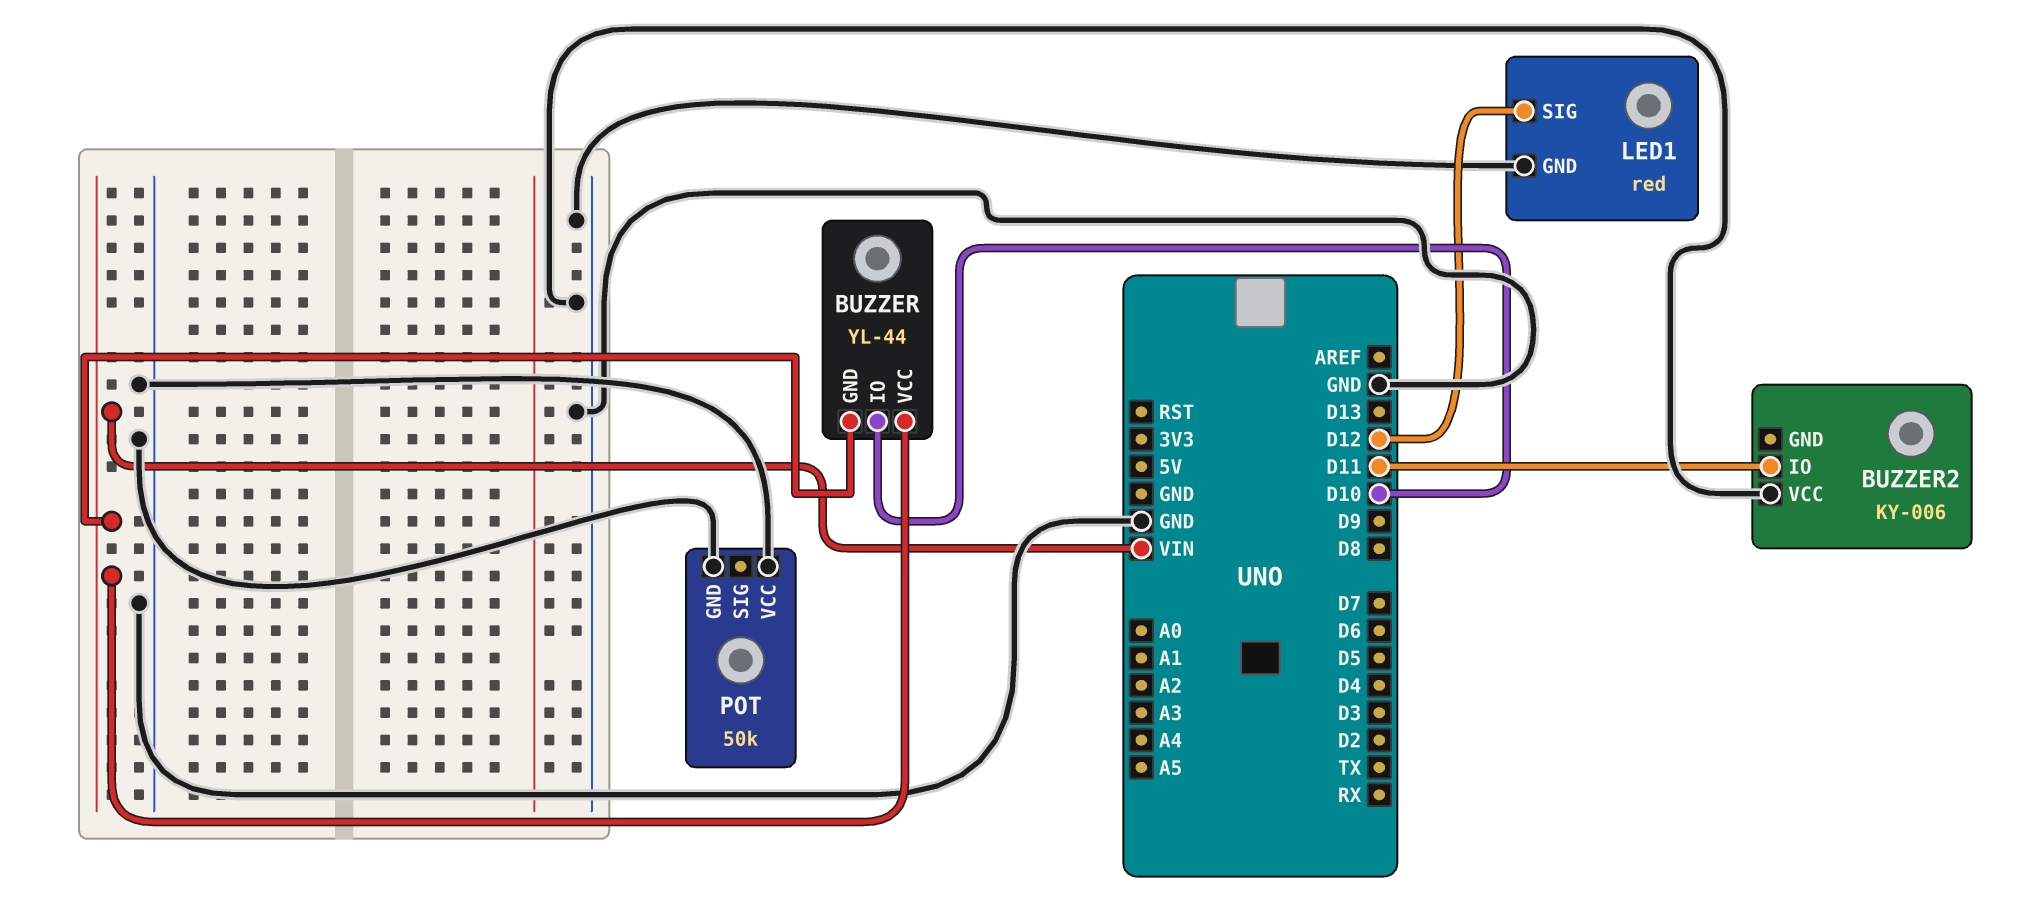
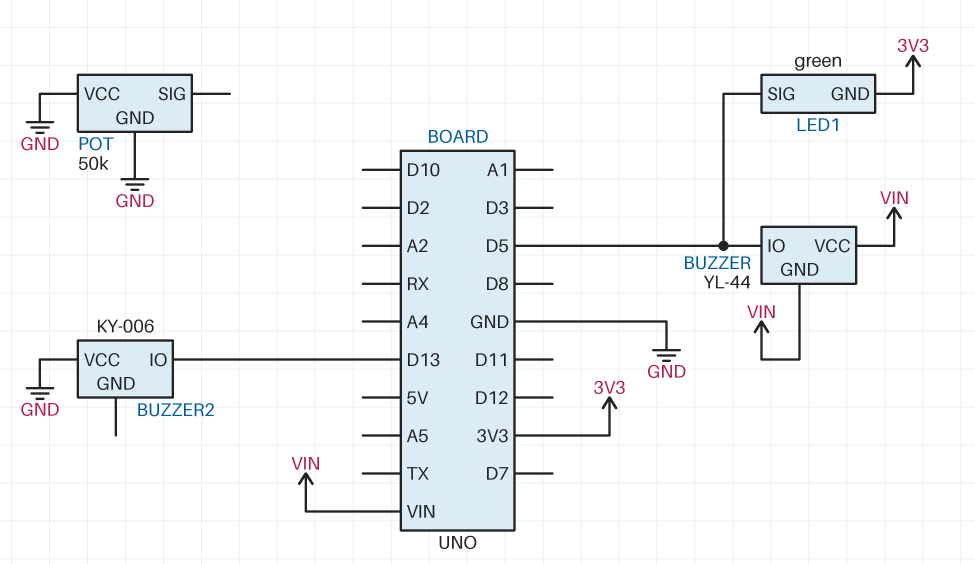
BUZZER pin IO: D10 -> D5
BUZZER2 pin IO: D11 -> D13
LED1: red -> green
LED1 pin GND: GND -> 3V3
LED1 pin SIG: D12 -> D5

